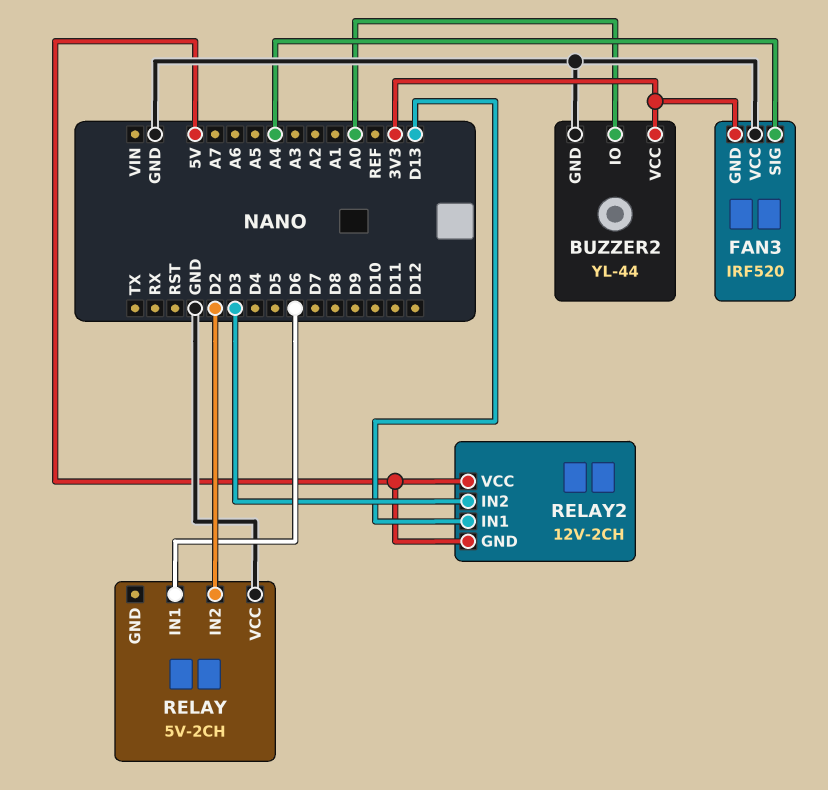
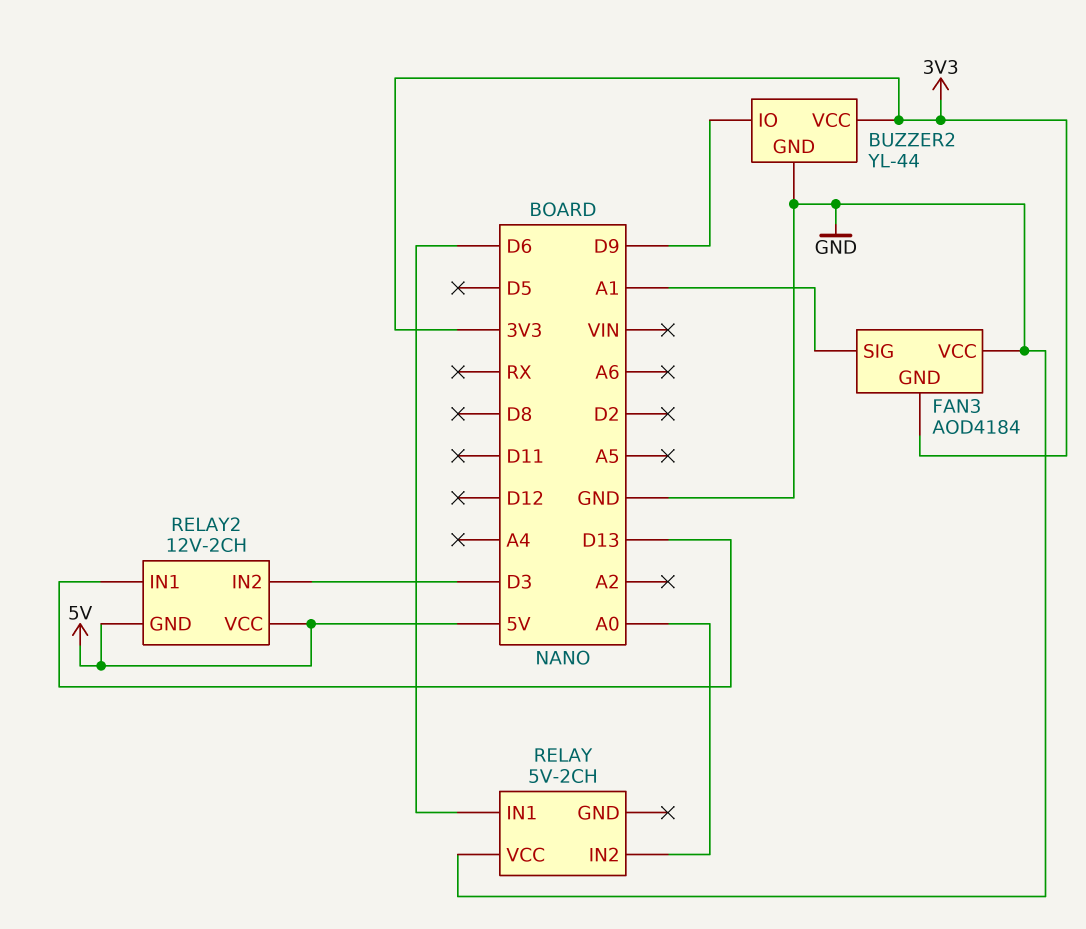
BUZZER2 pin IO: A0 -> D9
FAN3: IRF520 -> AOD4184
FAN3 pin SIG: A4 -> A1
RELAY pin IN2: D2 -> A0

